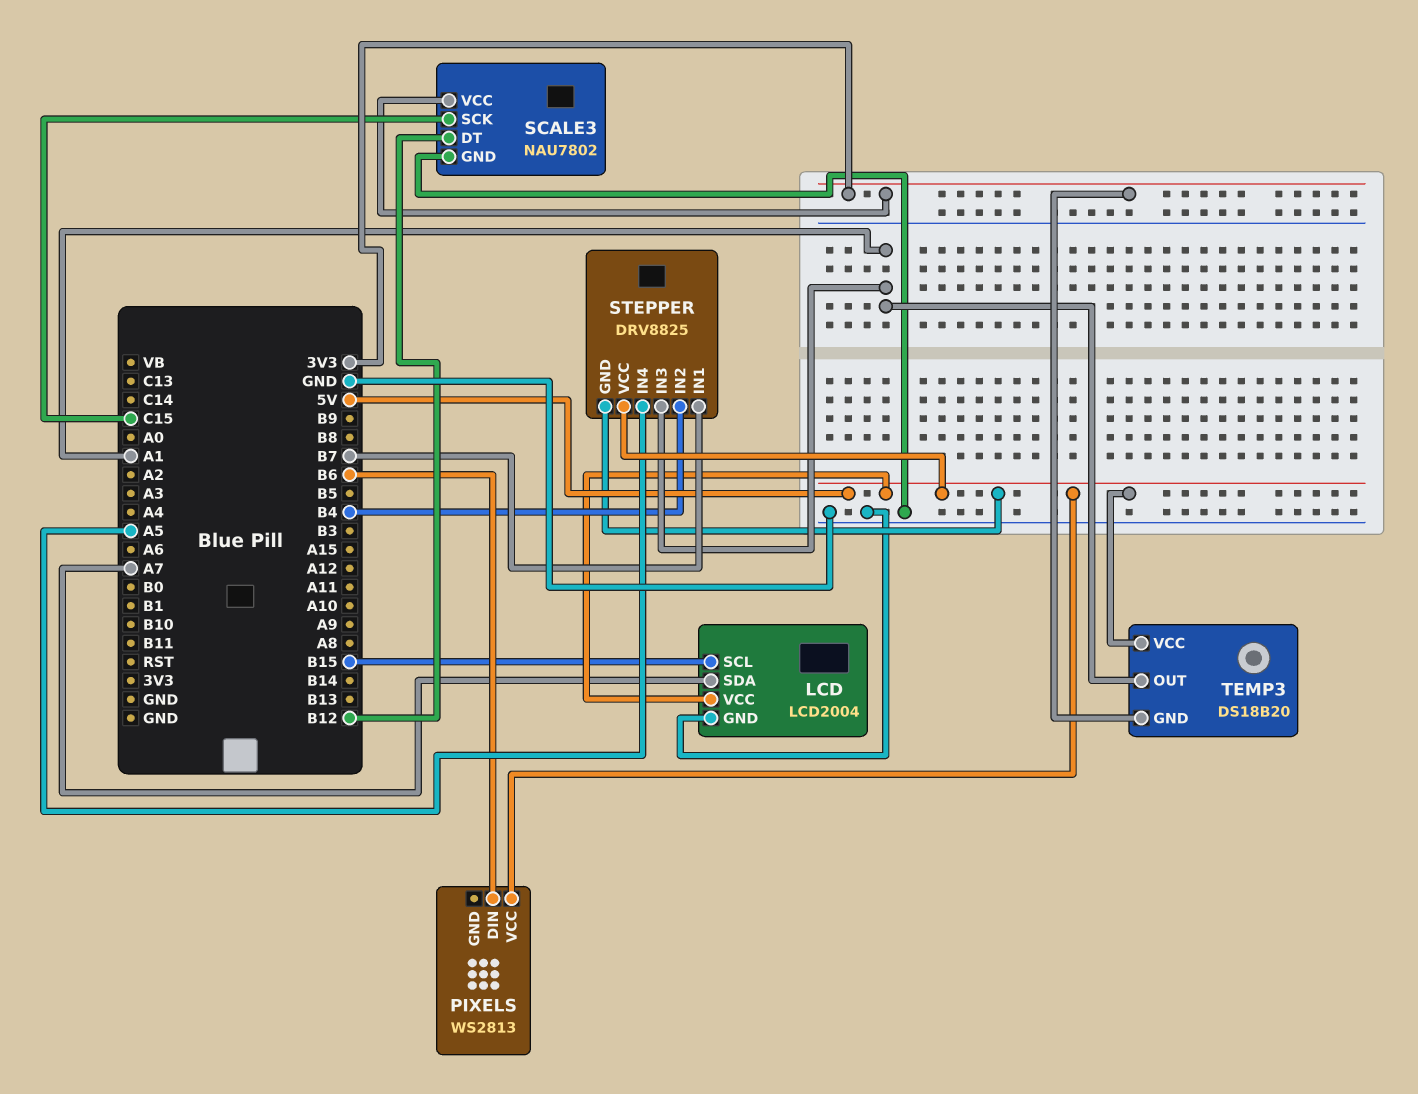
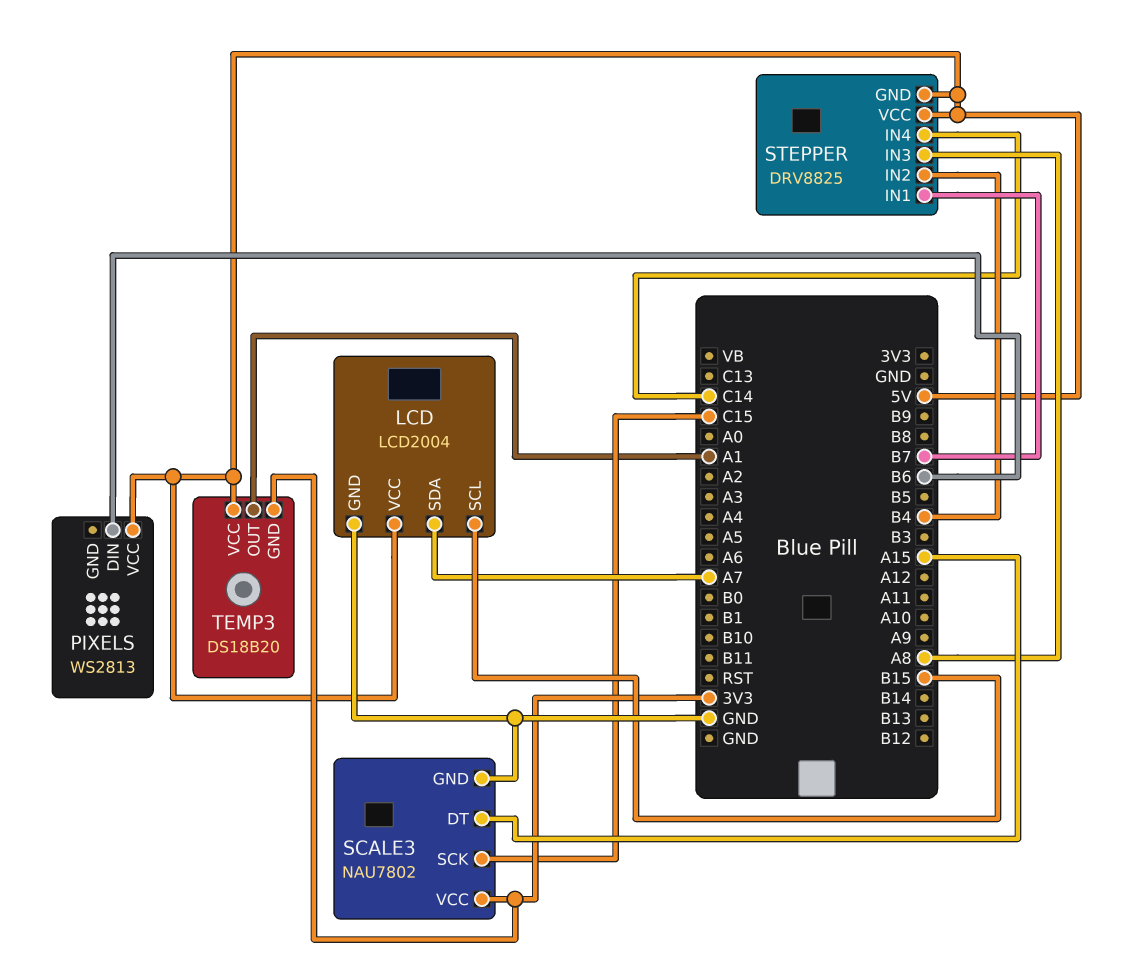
SCALE3 pin DT: B12 -> A15
STEPPER pin IN3: A1 -> A8
STEPPER pin IN4: A5 -> C14

